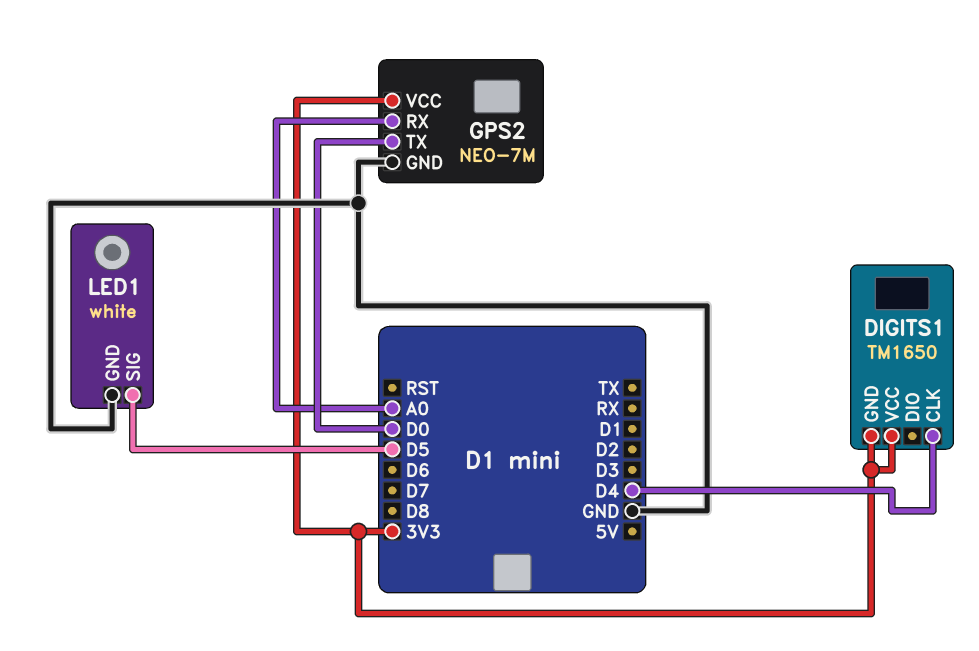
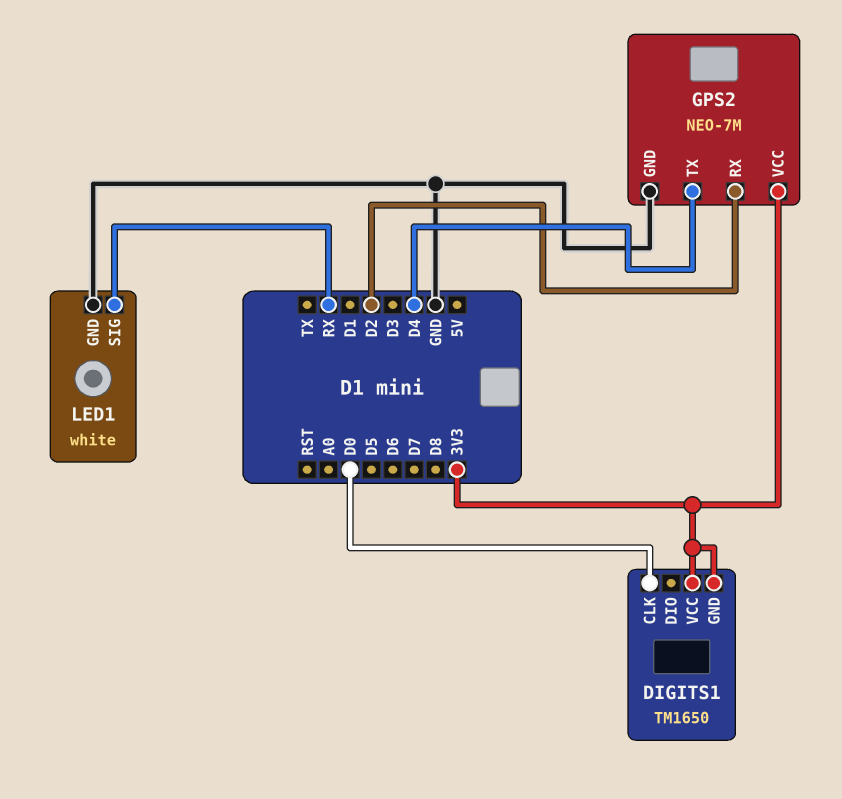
DIGITS1 pin CLK: D4 -> D0
GPS2 pin RX: A0 -> D2
GPS2 pin TX: D0 -> D4
LED1 pin SIG: D5 -> RX

